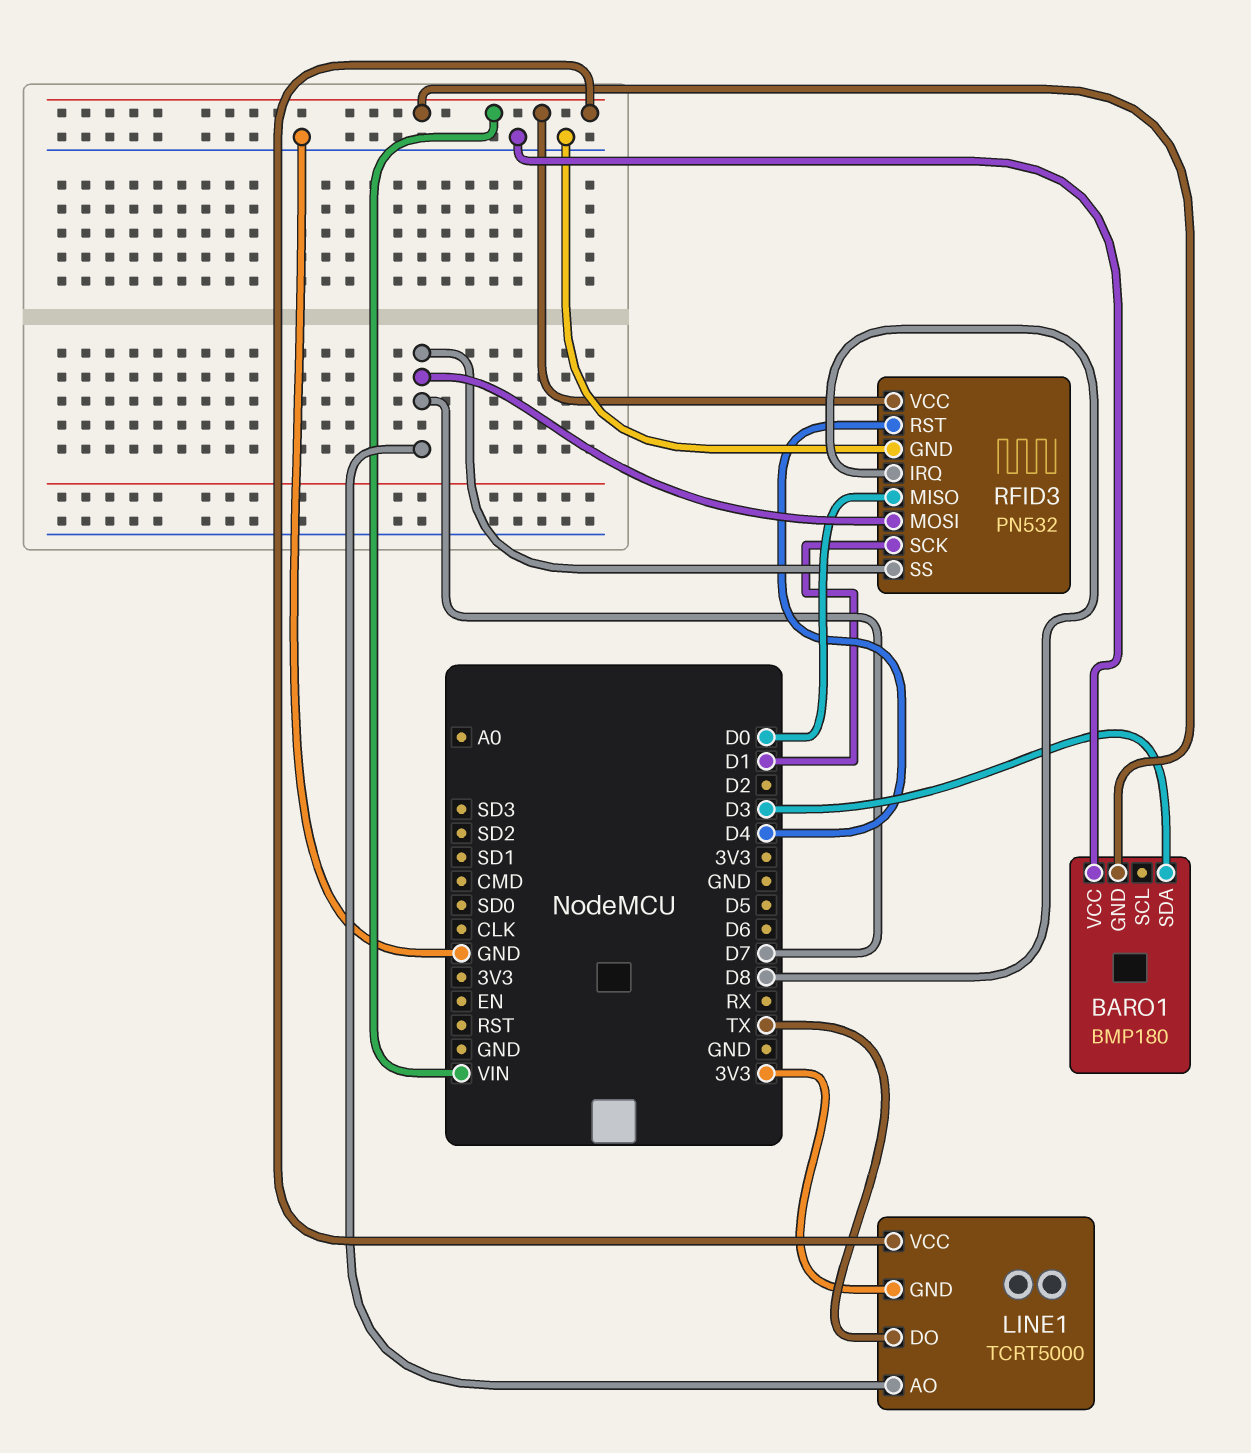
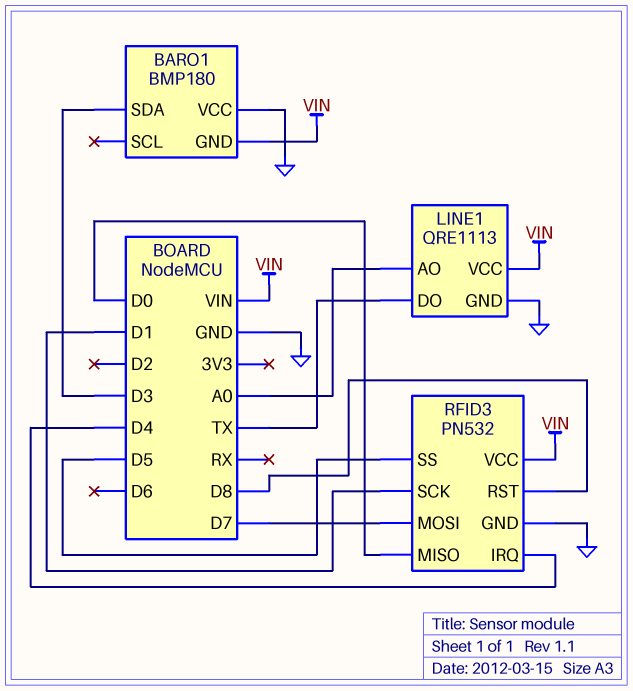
LINE1: TCRT5000 -> QRE1113
LINE1 pin AO: D7 -> A0
LINE1 pin GND: 3V3 -> GND
RFID3 pin IRQ: D8 -> D4
RFID3 pin RST: D4 -> D8
RFID3 pin SS: D7 -> D5

